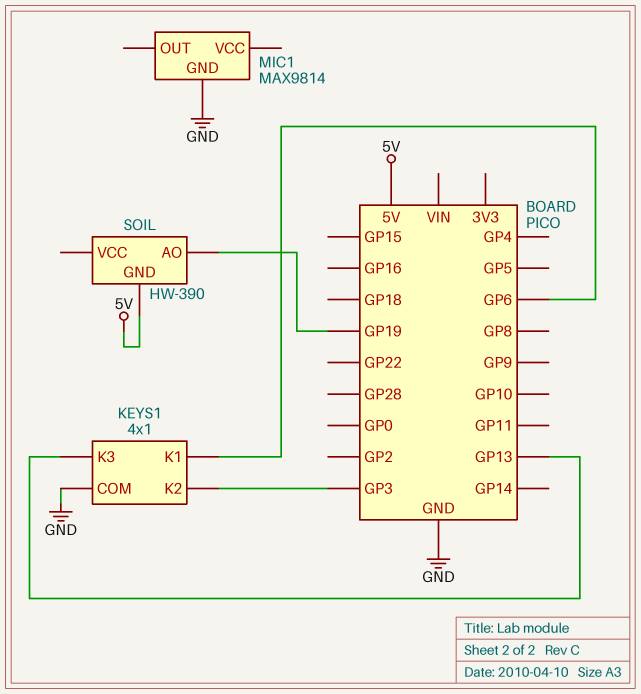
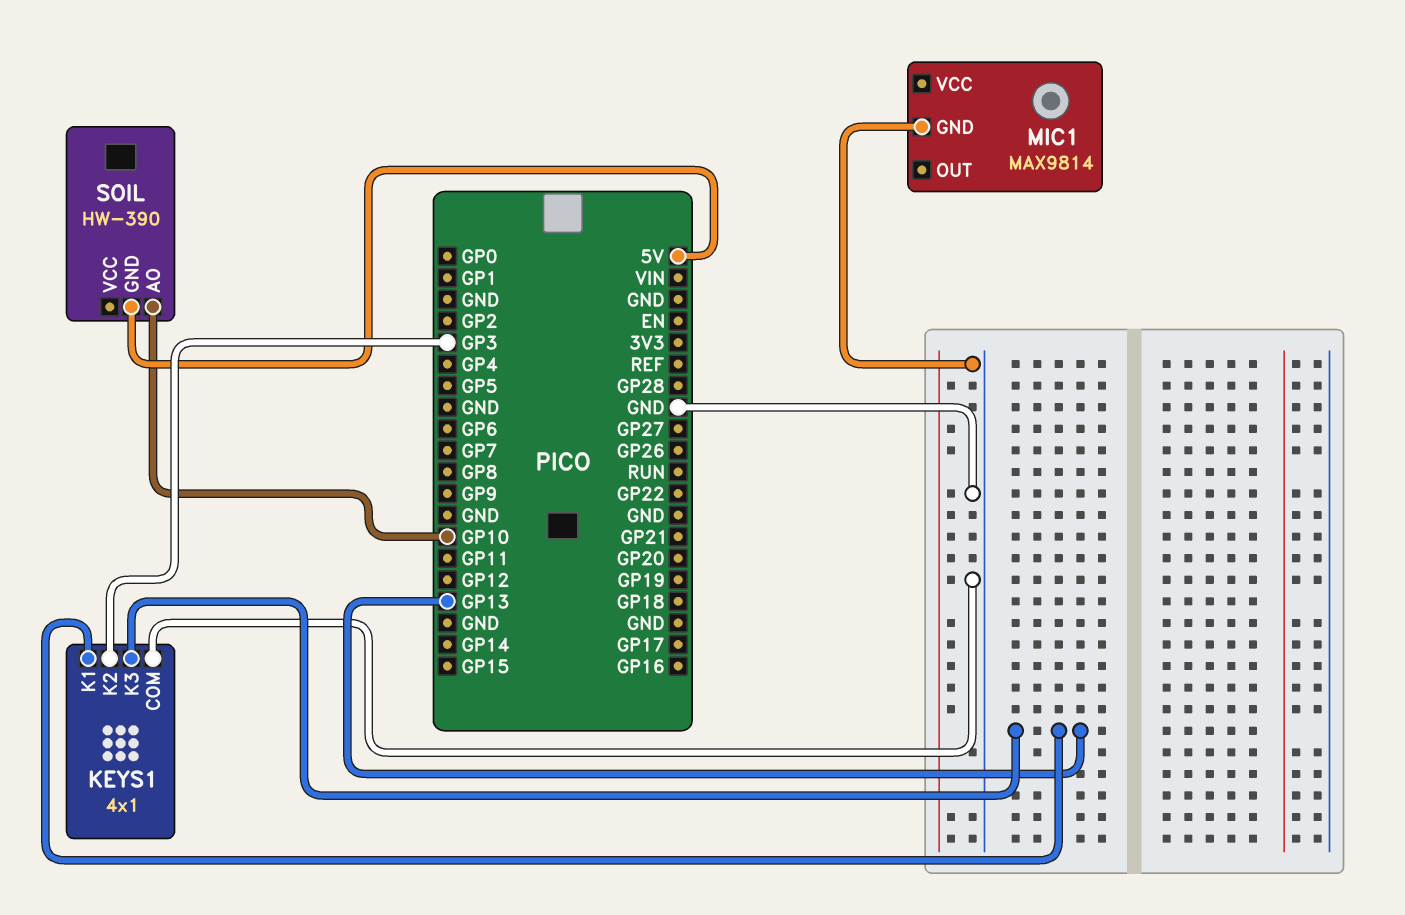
KEYS1 pin K1: GP6 -> GP13
SOIL pin AO: GP19 -> GP10

